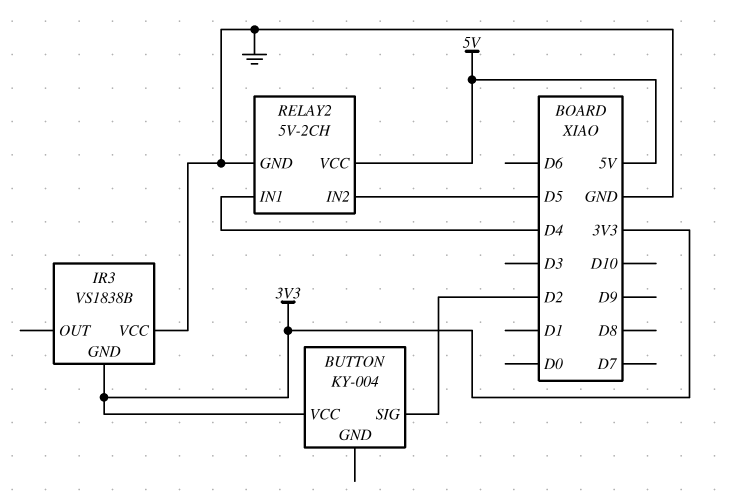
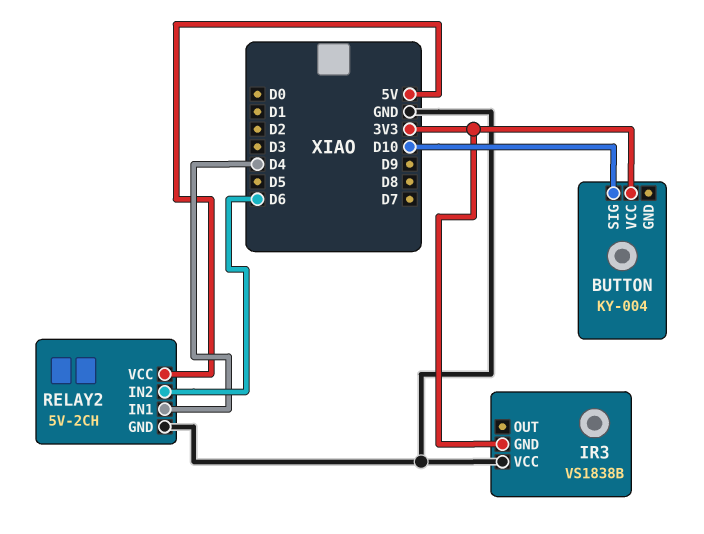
BUTTON pin SIG: D2 -> D10
RELAY2 pin IN2: D5 -> D6

